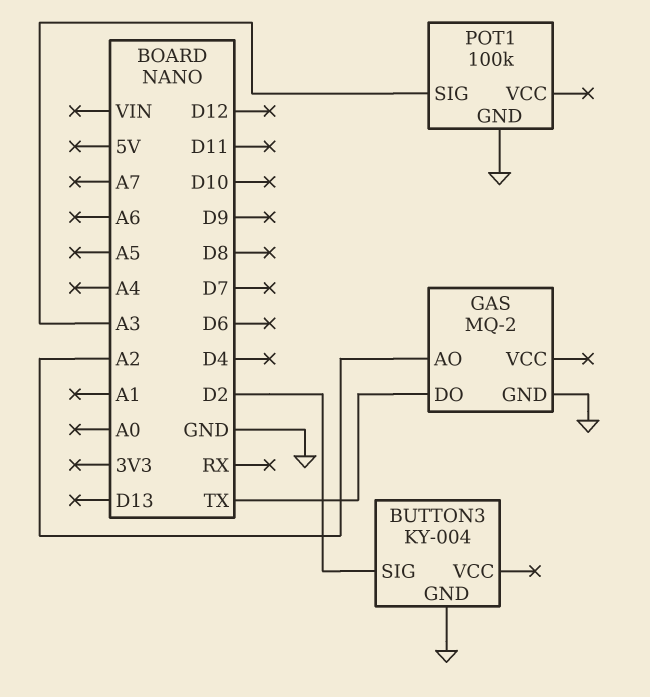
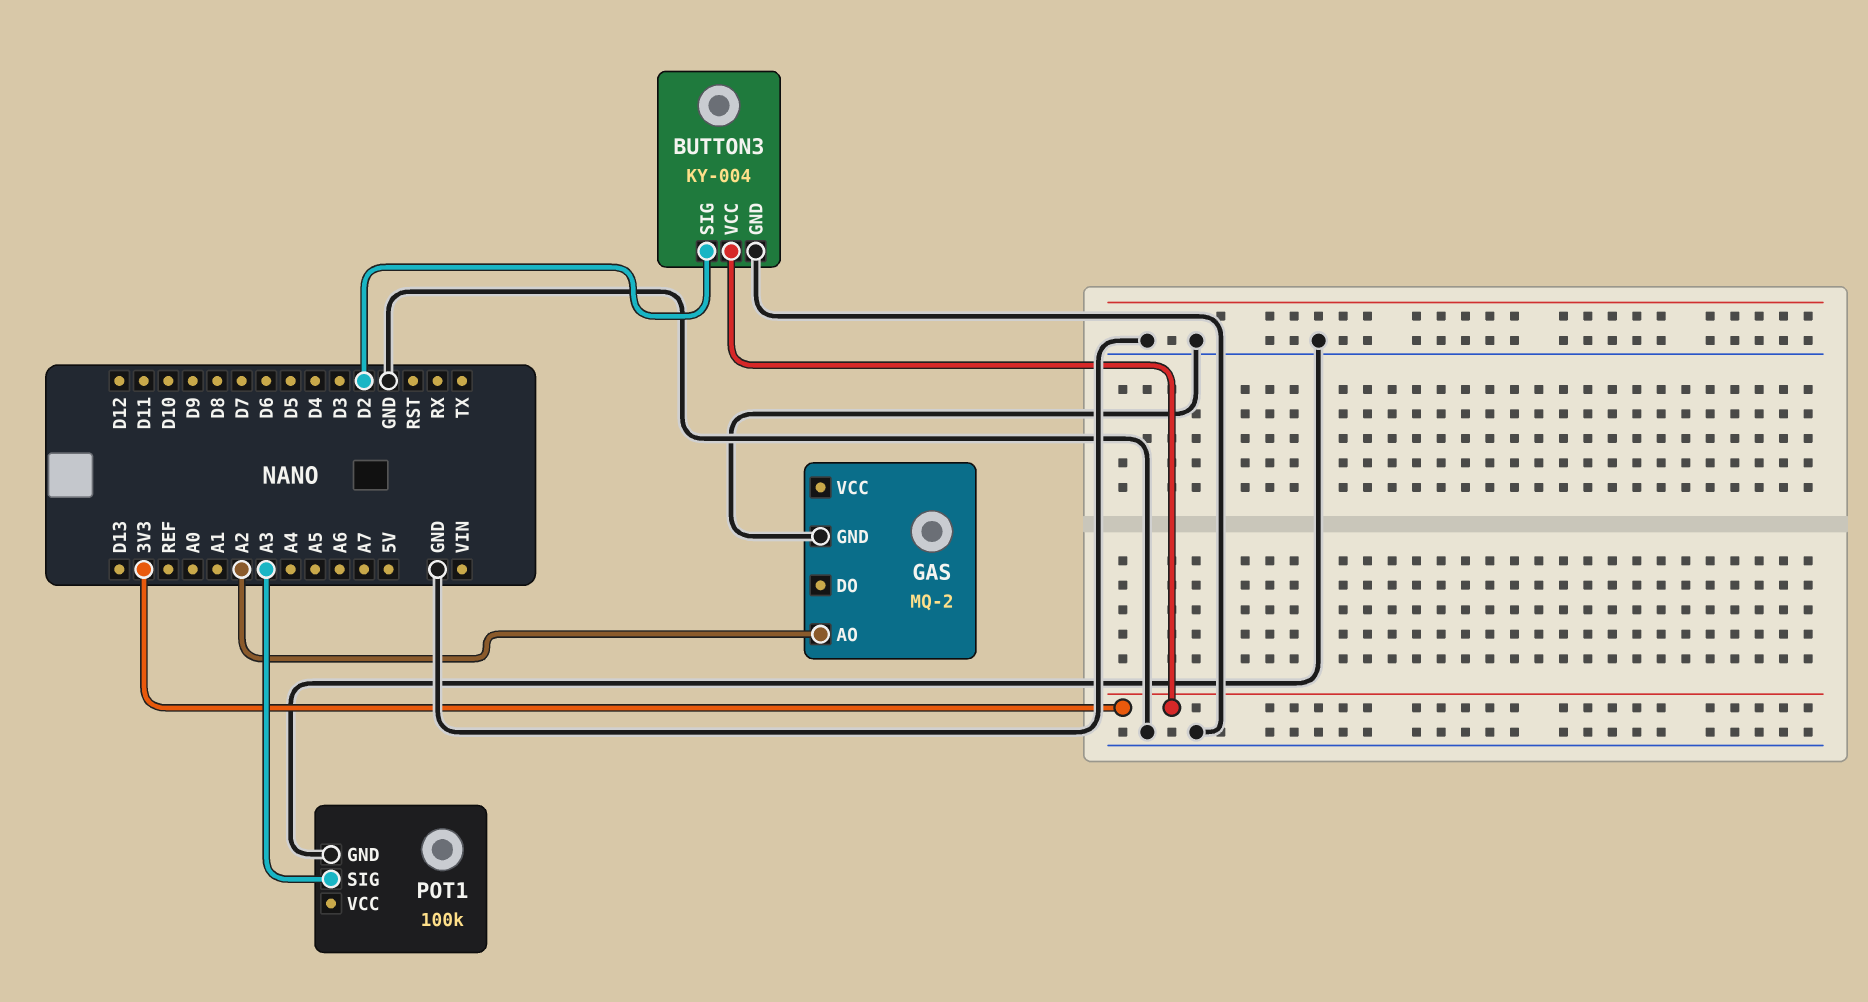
BUTTON3 pin VCC: none -> 3V3
GAS pin DO: TX -> none

